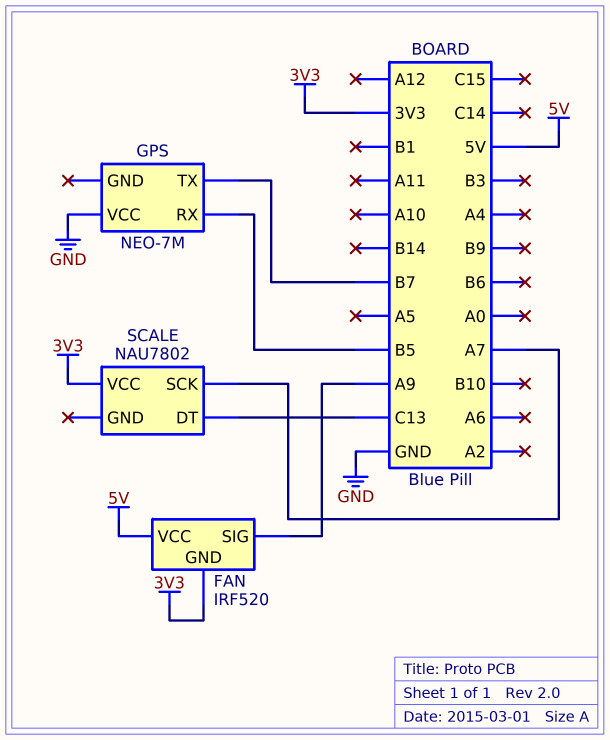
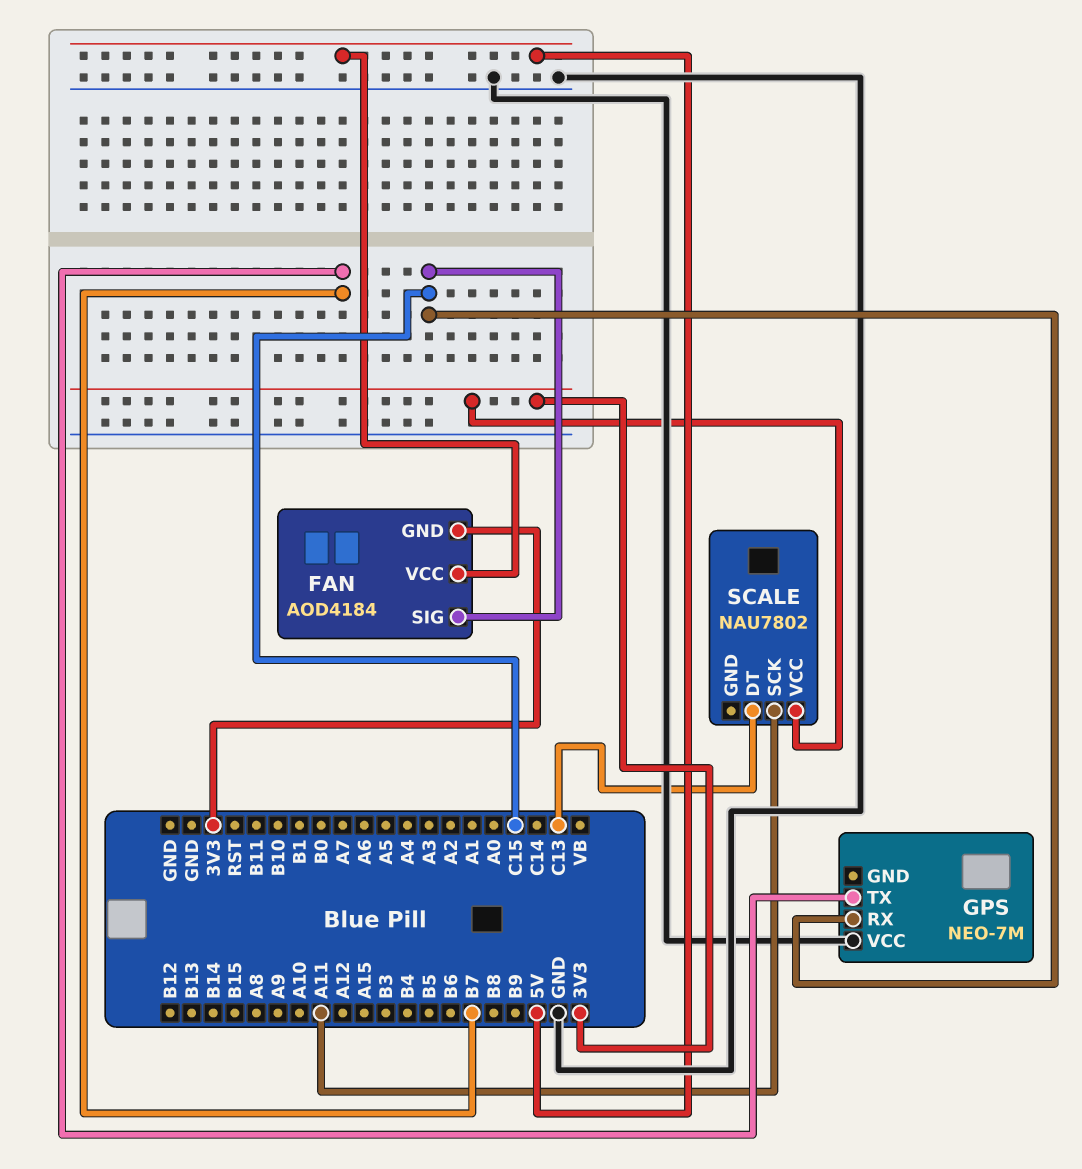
FAN: IRF520 -> AOD4184
FAN pin SIG: A9 -> C15
GPS pin RX: B5 -> C15
SCALE pin SCK: A7 -> A11

